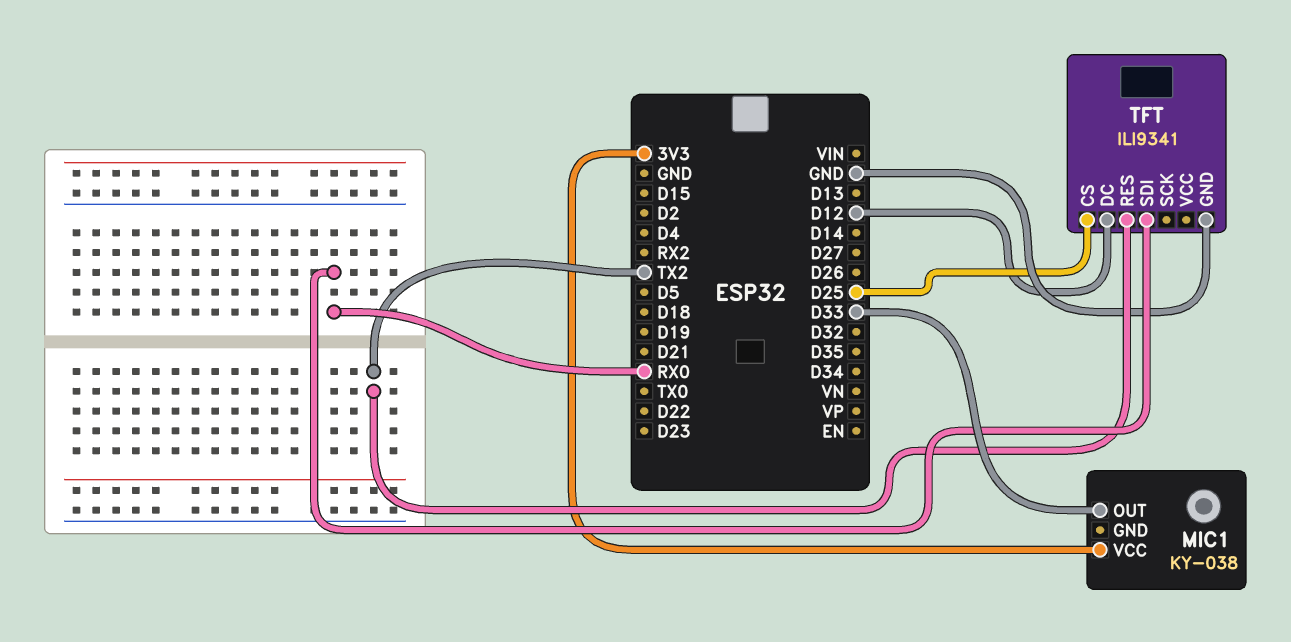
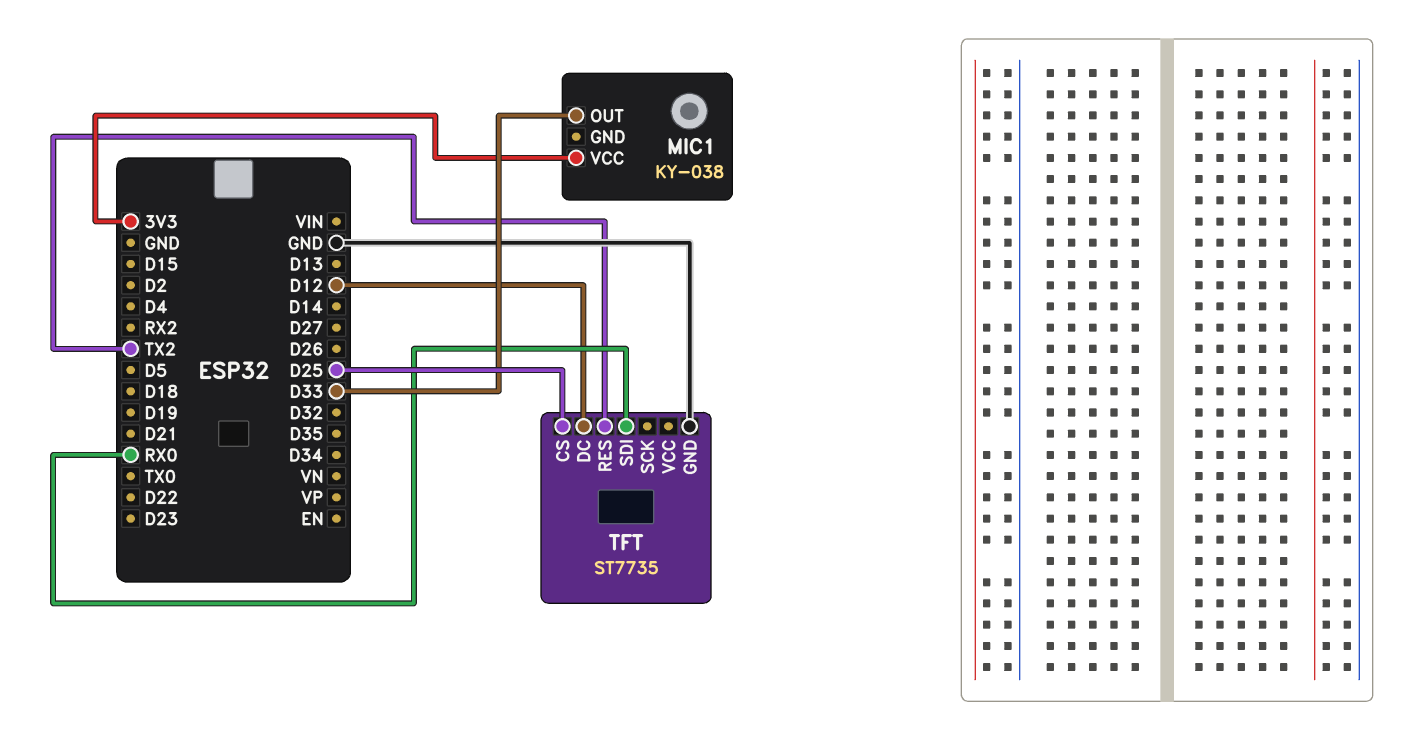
TFT: ILI9341 -> ST7735

